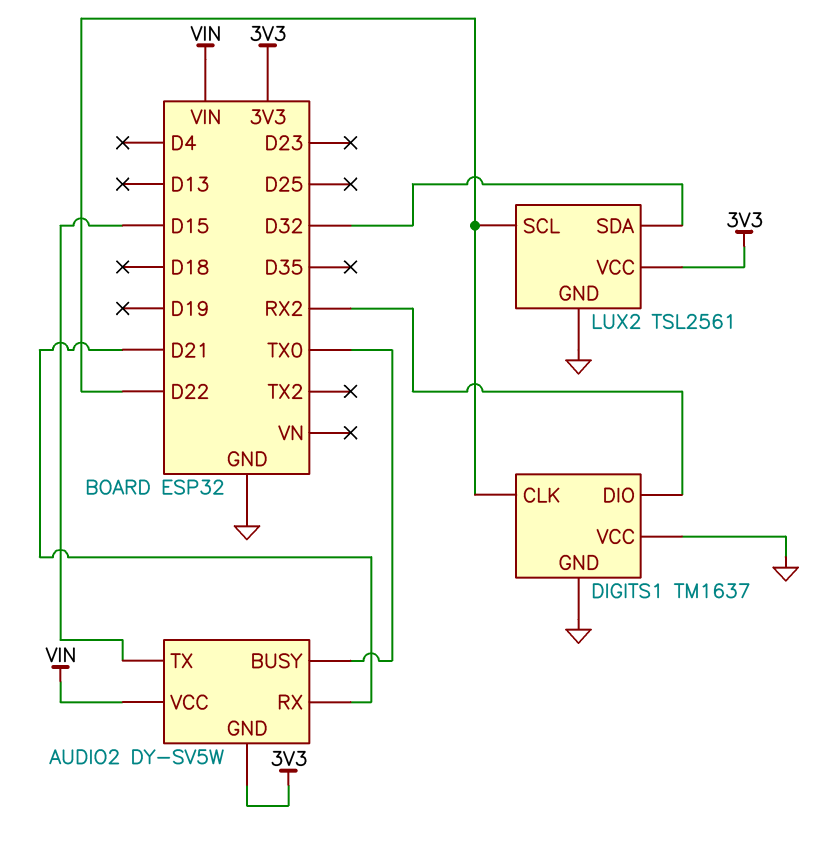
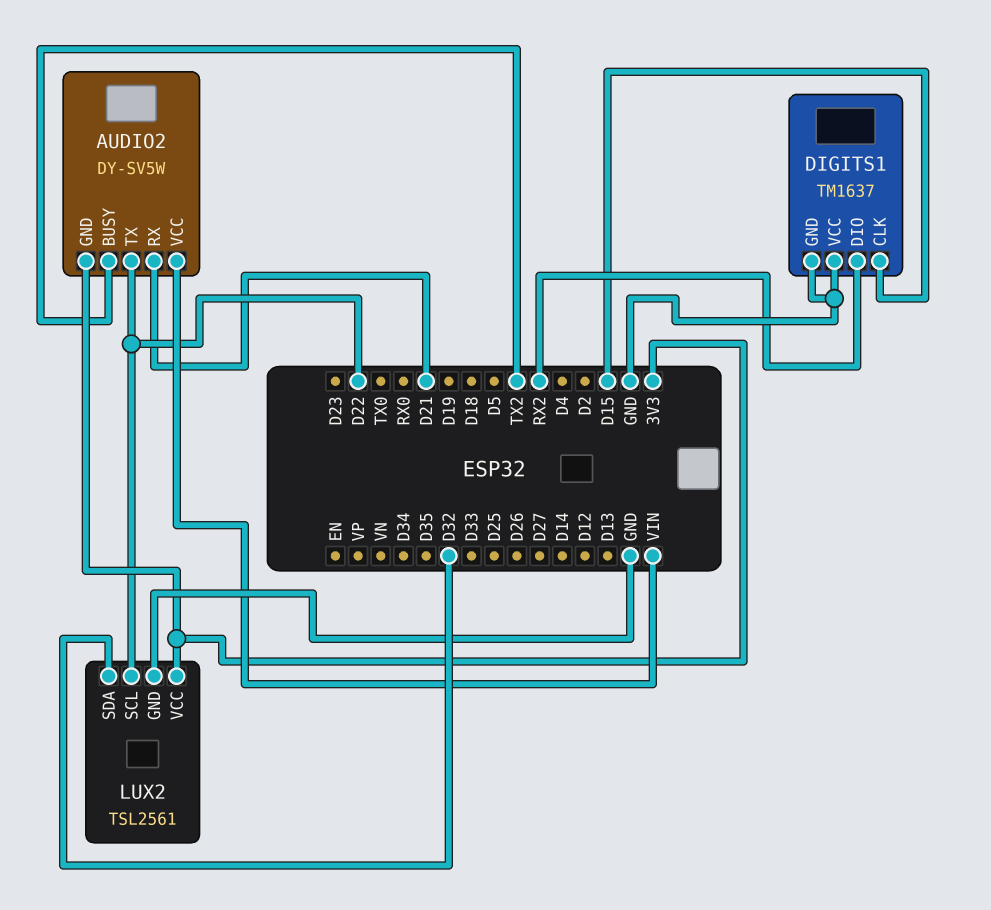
AUDIO2 pin BUSY: TX0 -> TX2
AUDIO2 pin TX: D15 -> D22
DIGITS1 pin CLK: D22 -> D15

